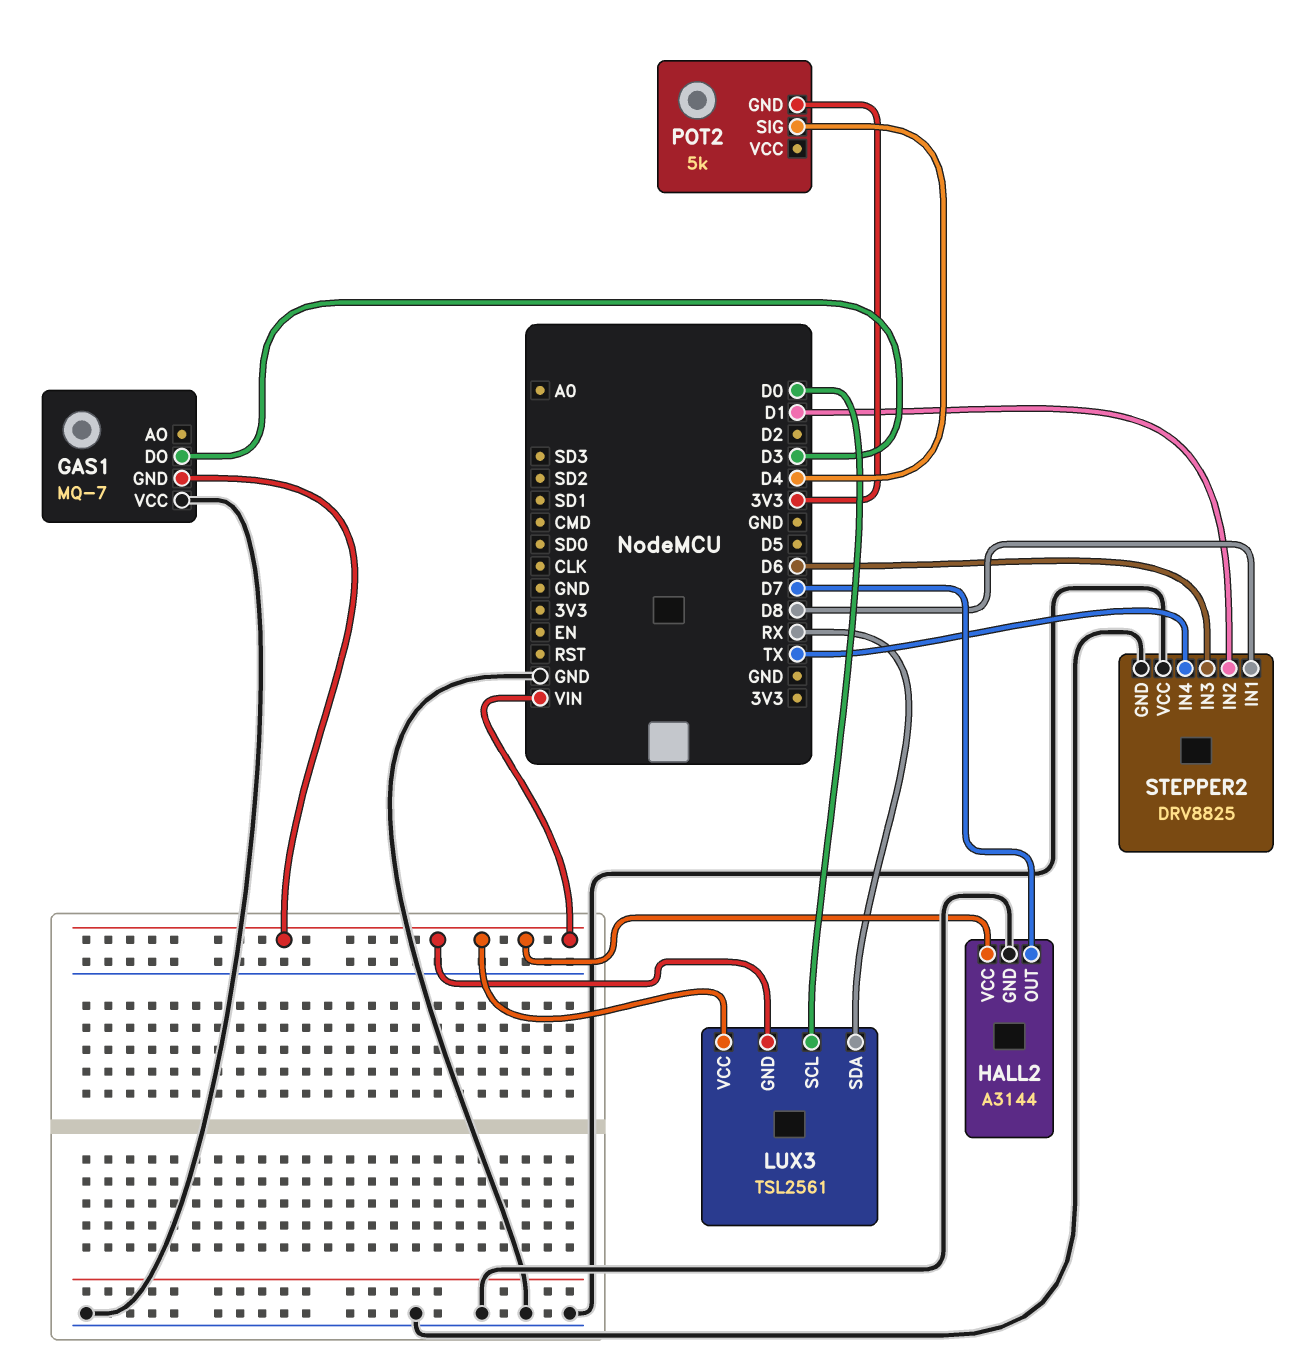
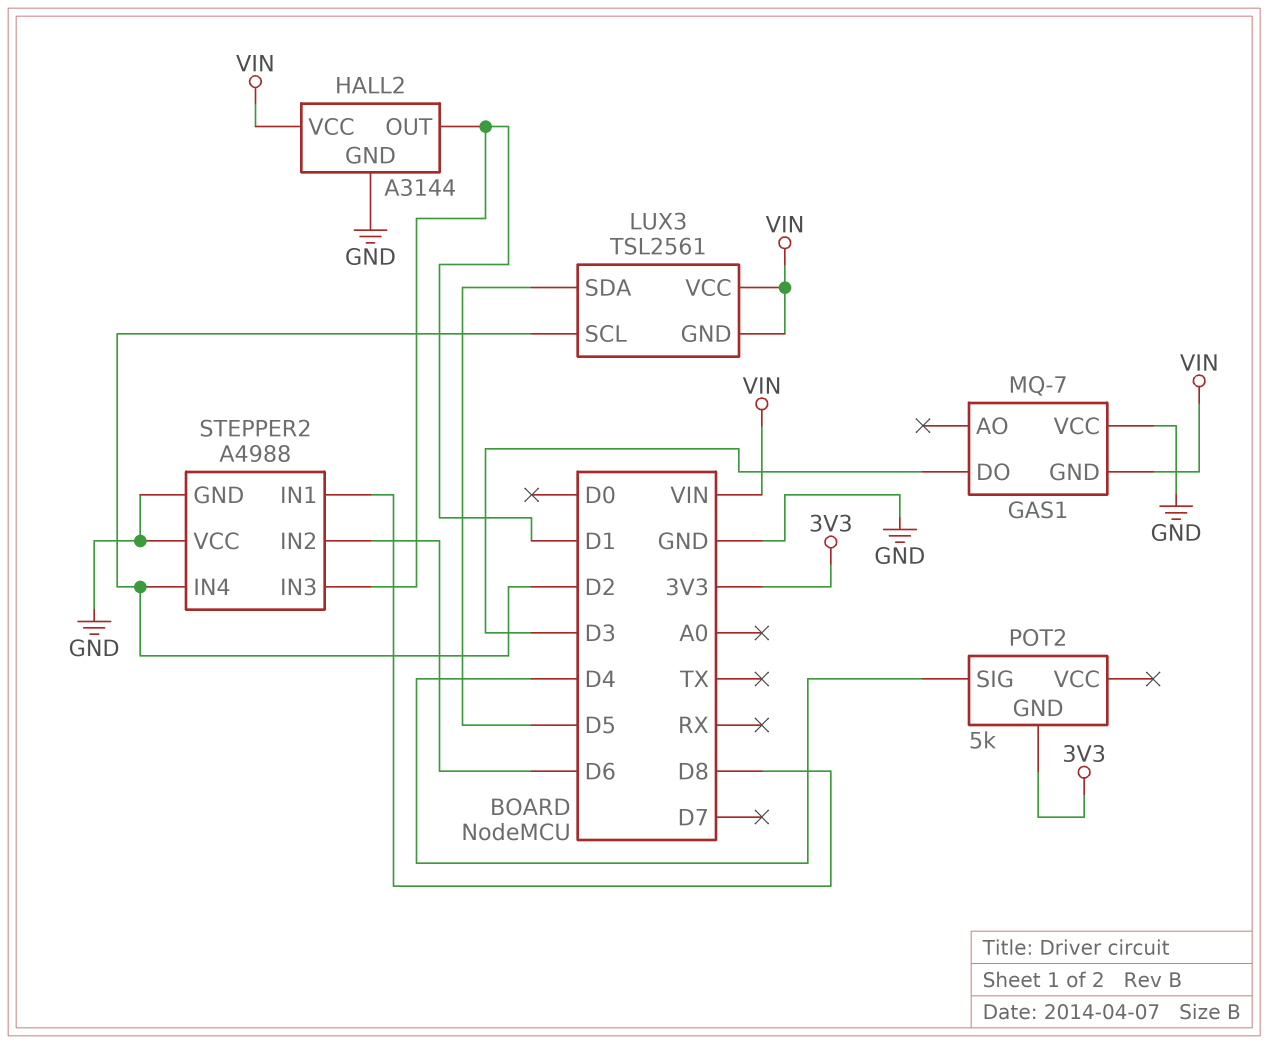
HALL2 pin OUT: D7 -> D1
LUX3 pin SCL: D0 -> D2
LUX3 pin SDA: RX -> D5
STEPPER2: DRV8825 -> A4988
STEPPER2 pin IN2: D1 -> D6
STEPPER2 pin IN3: D6 -> D1
STEPPER2 pin IN4: TX -> D2

